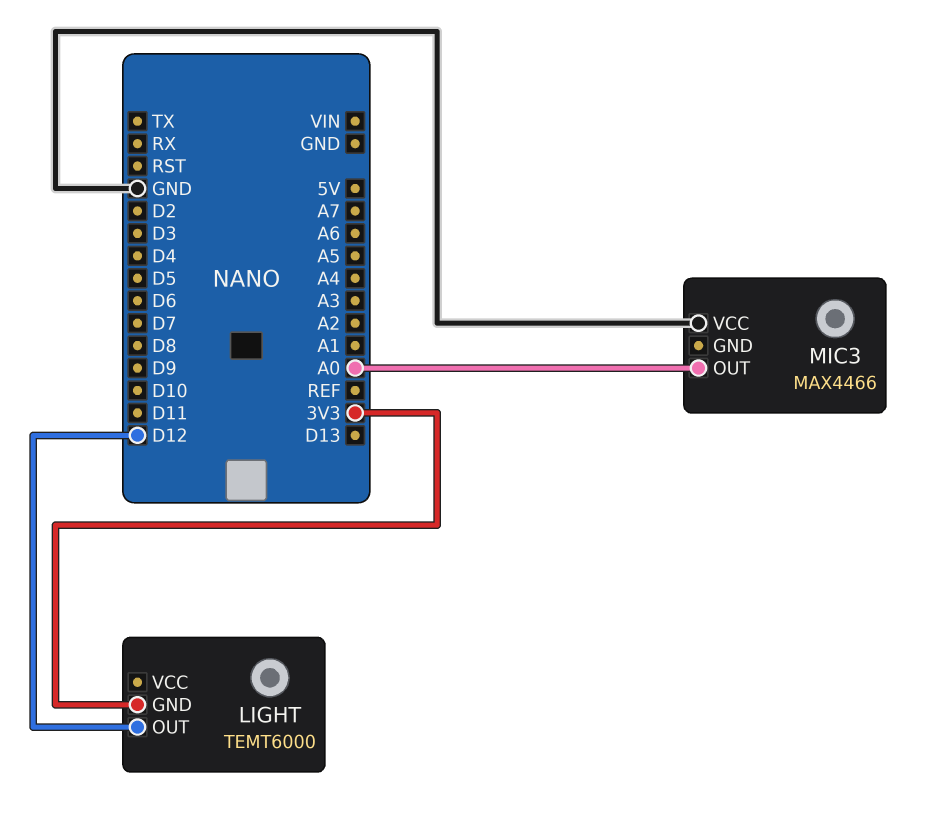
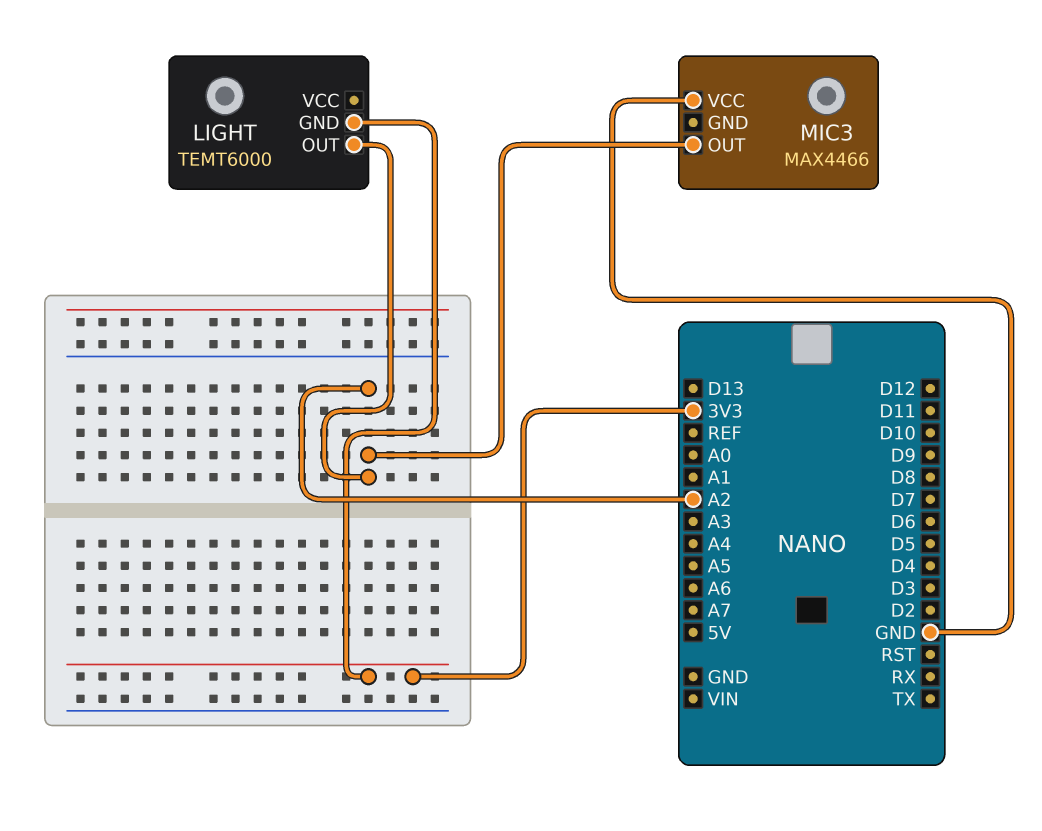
LIGHT pin OUT: D12 -> A2
MIC3 pin OUT: A0 -> A2

